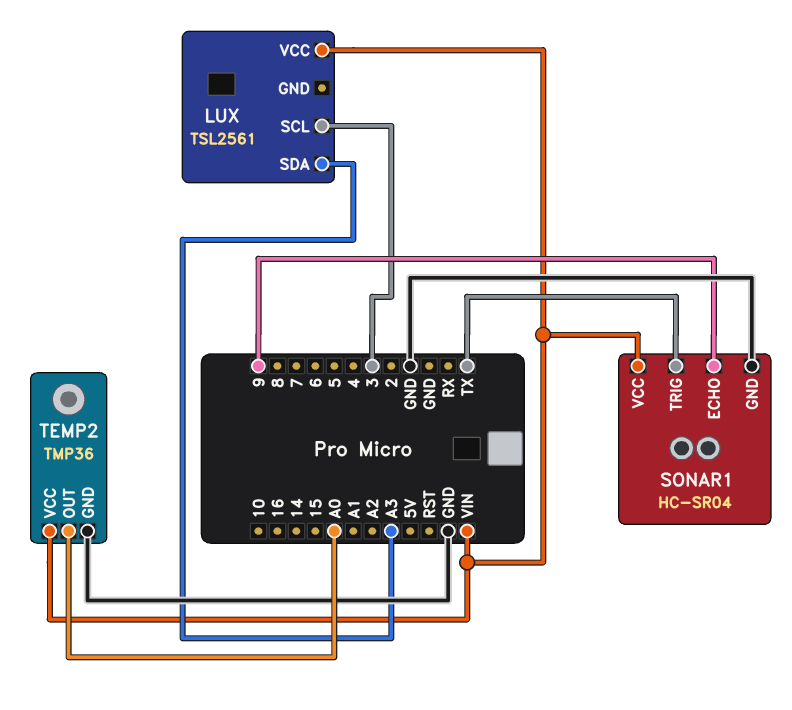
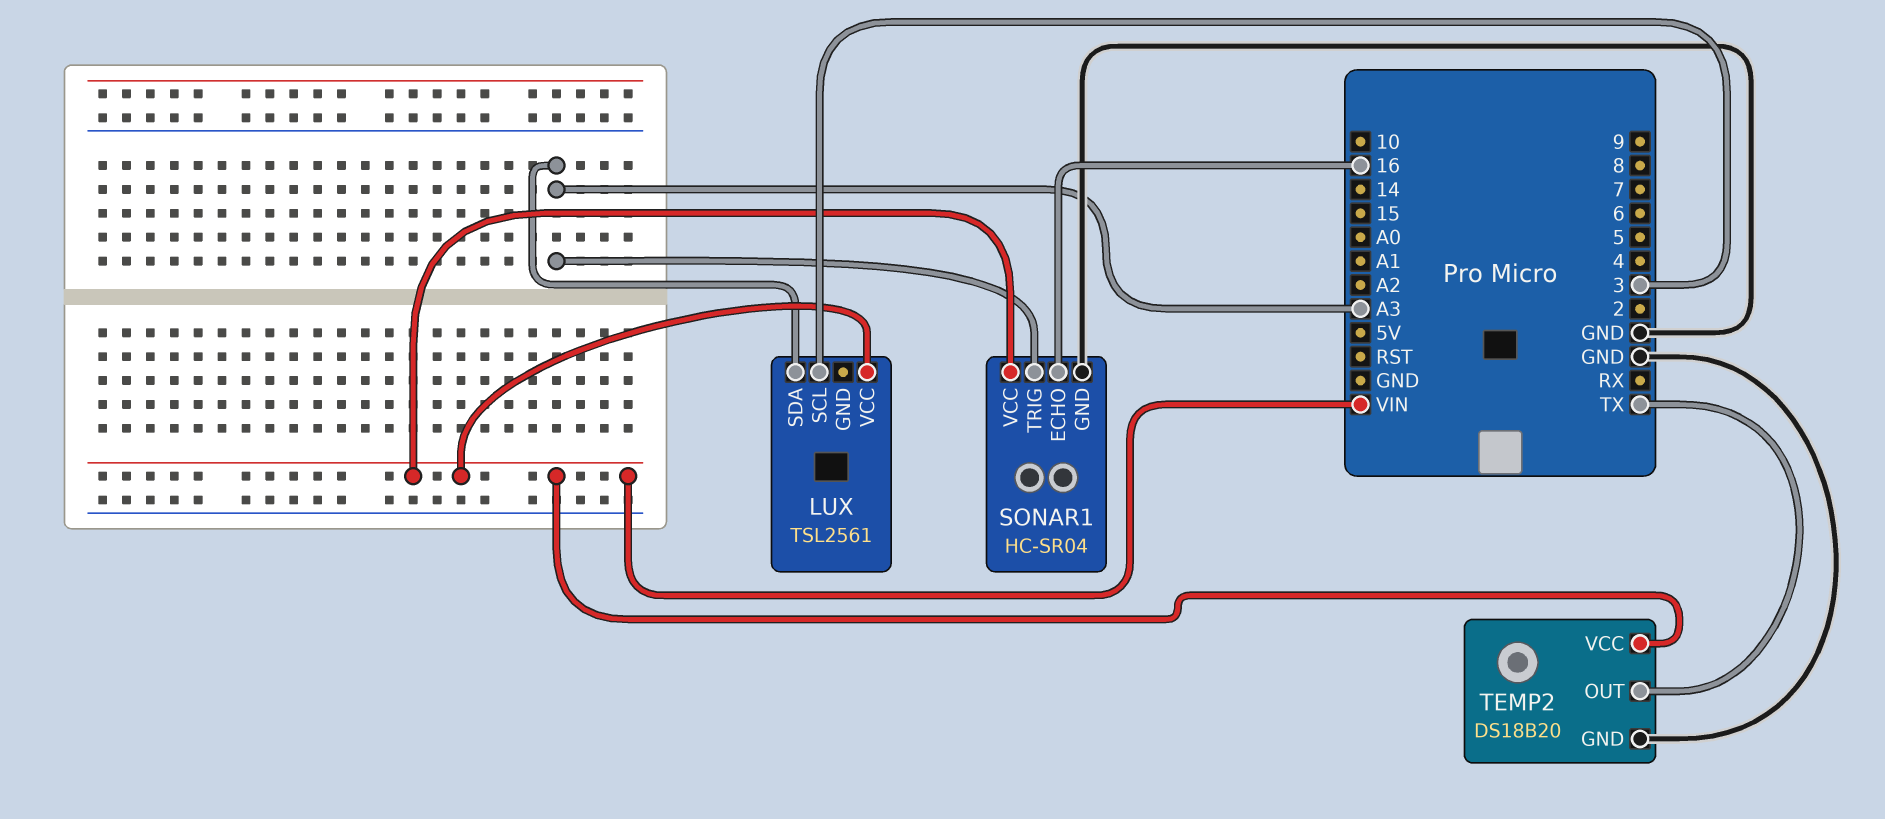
SONAR1 pin ECHO: 9 -> 16
SONAR1 pin TRIG: TX -> A3
TEMP2: TMP36 -> DS18B20
TEMP2 pin OUT: A0 -> TX

